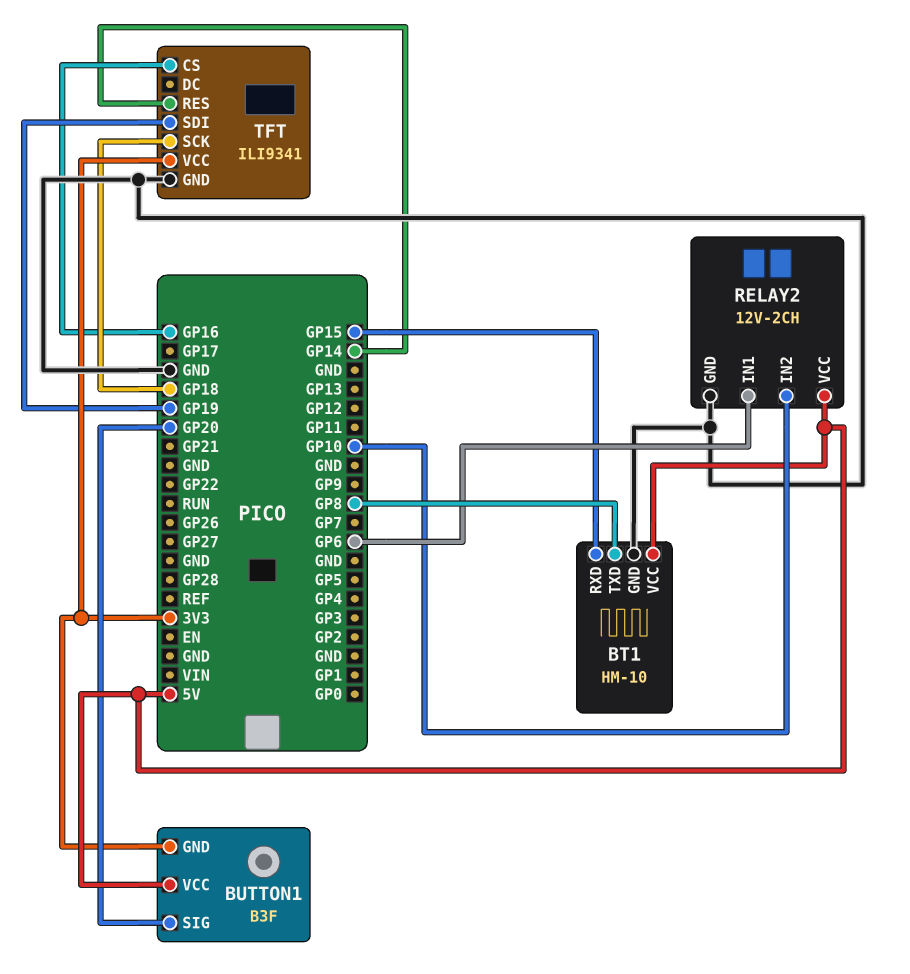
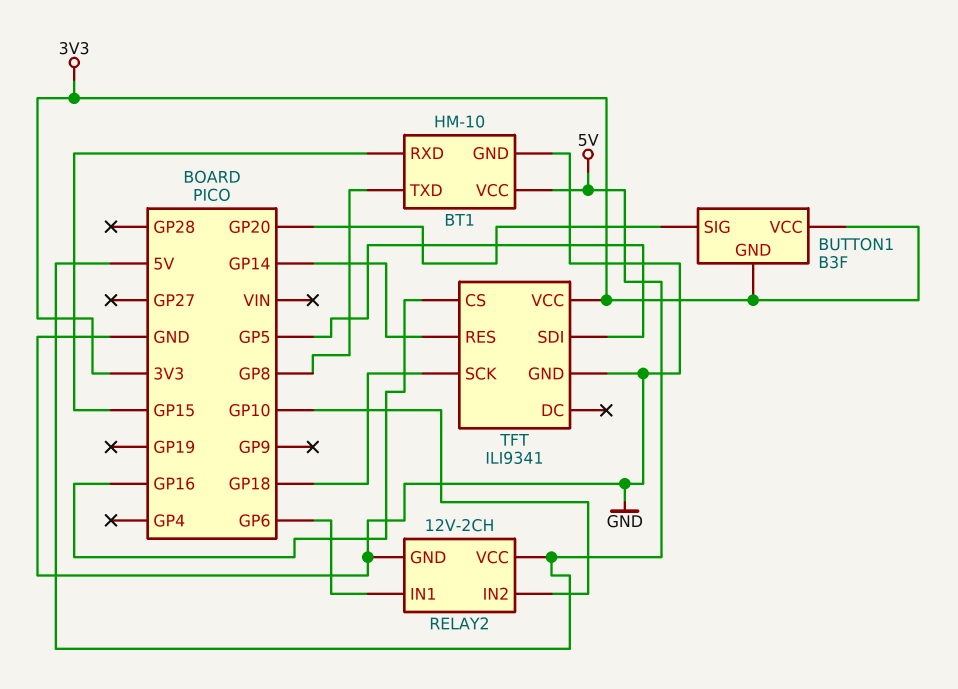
BUTTON1 pin VCC: 5V -> 3V3
TFT pin SDI: GP19 -> GP5

